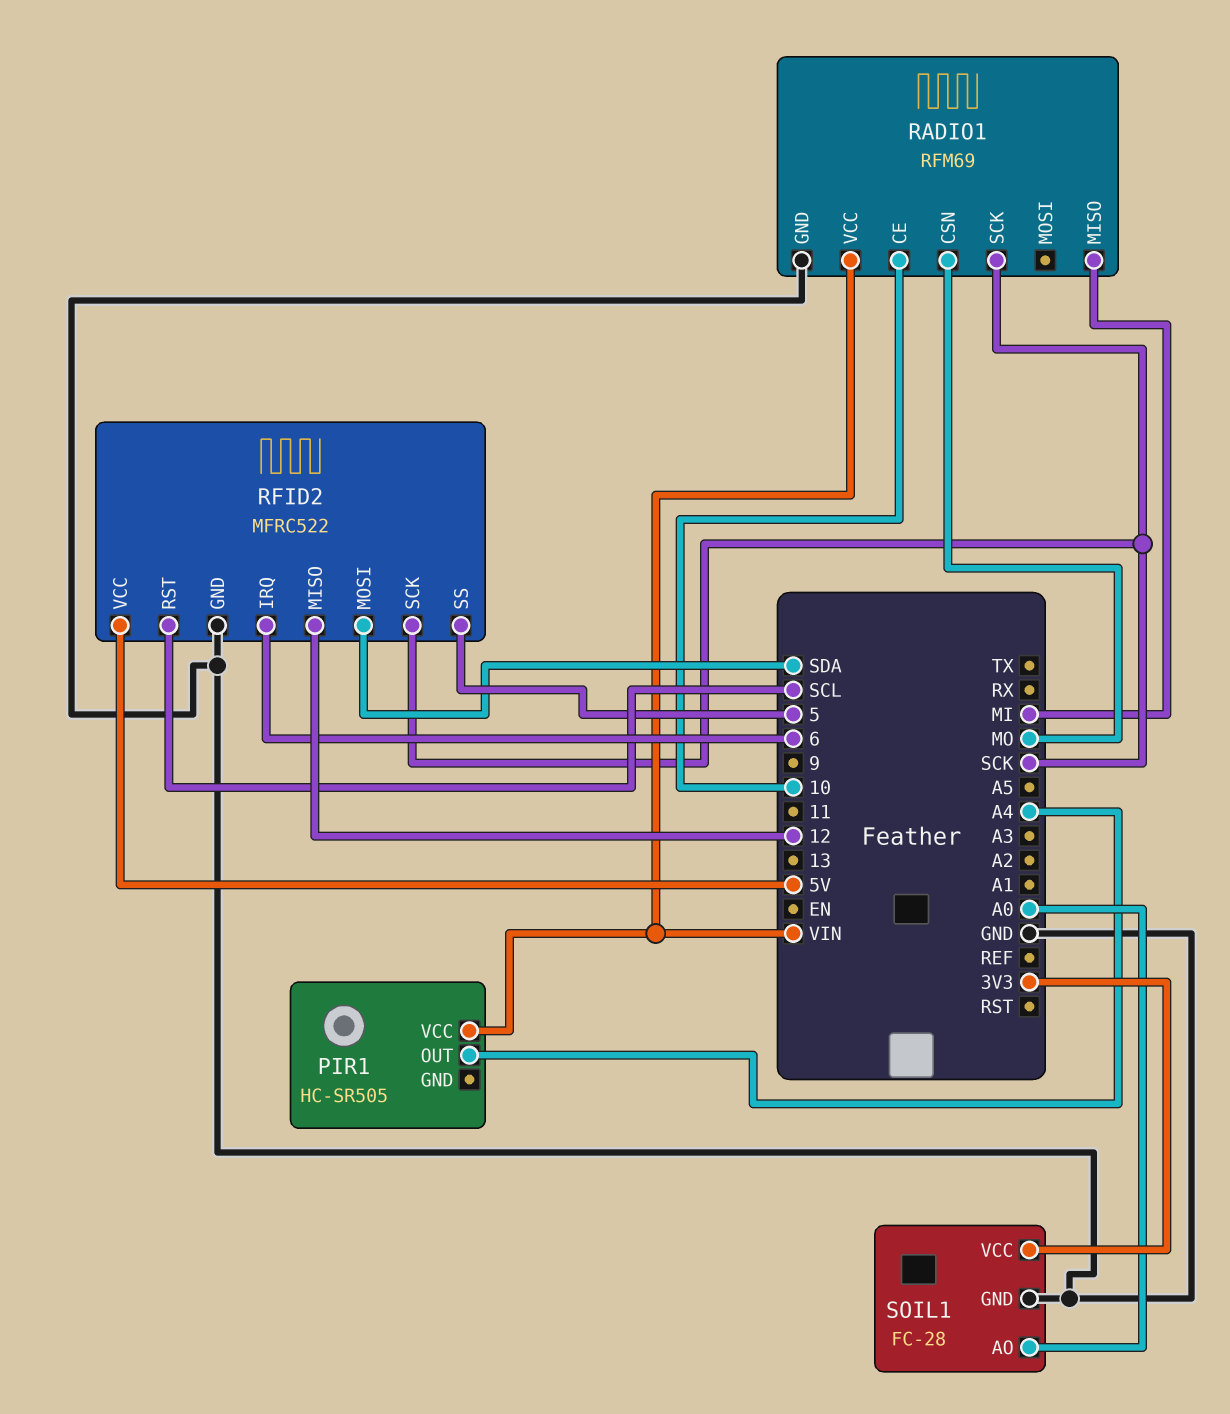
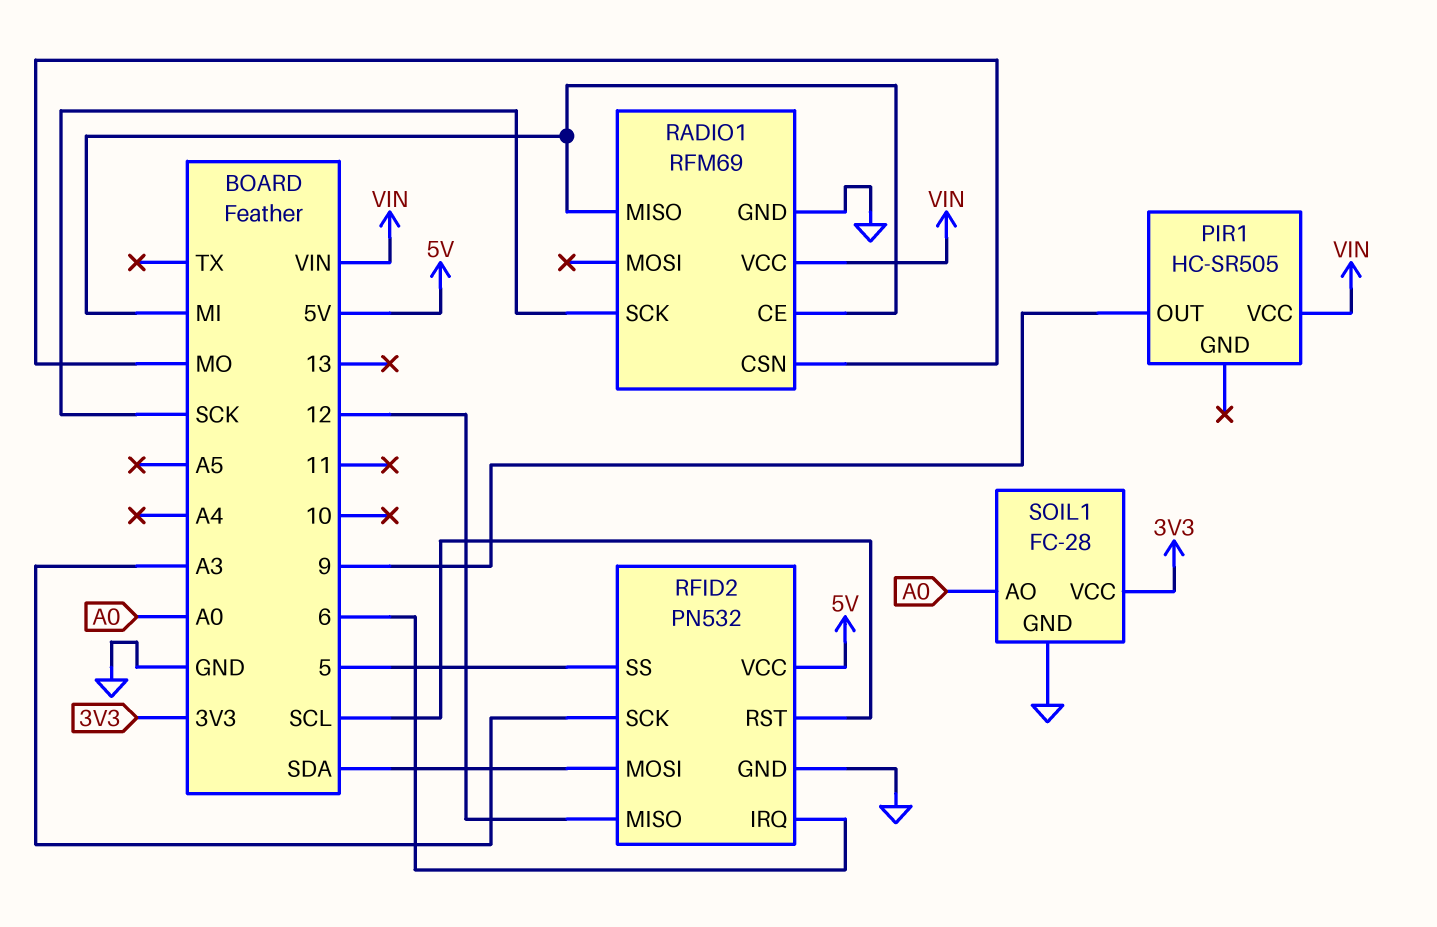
PIR1 pin OUT: A4 -> 9
RADIO1 pin CE: 10 -> MI
RFID2: MFRC522 -> PN532
RFID2 pin SCK: SCK -> A3

